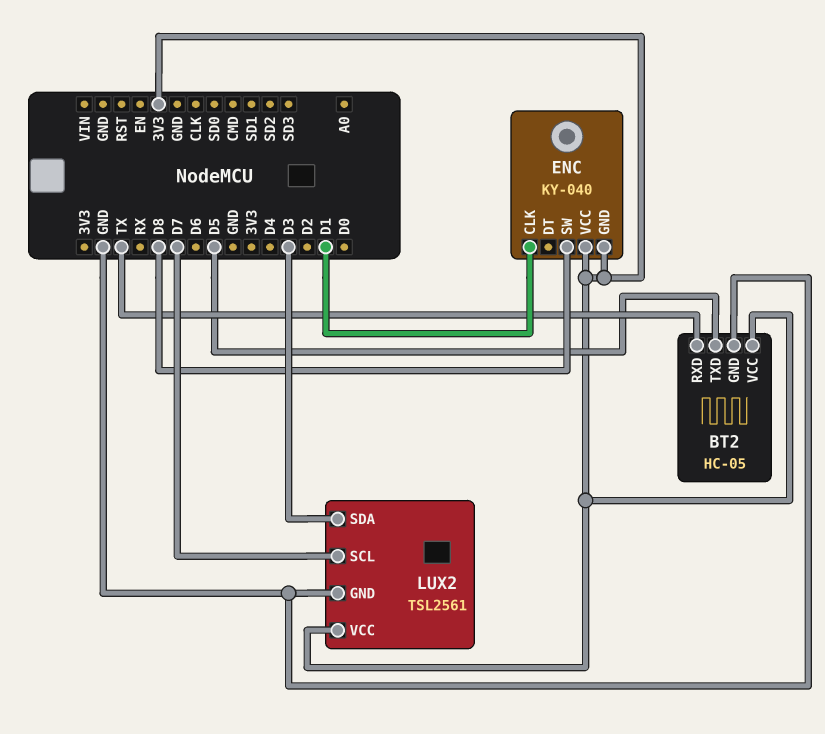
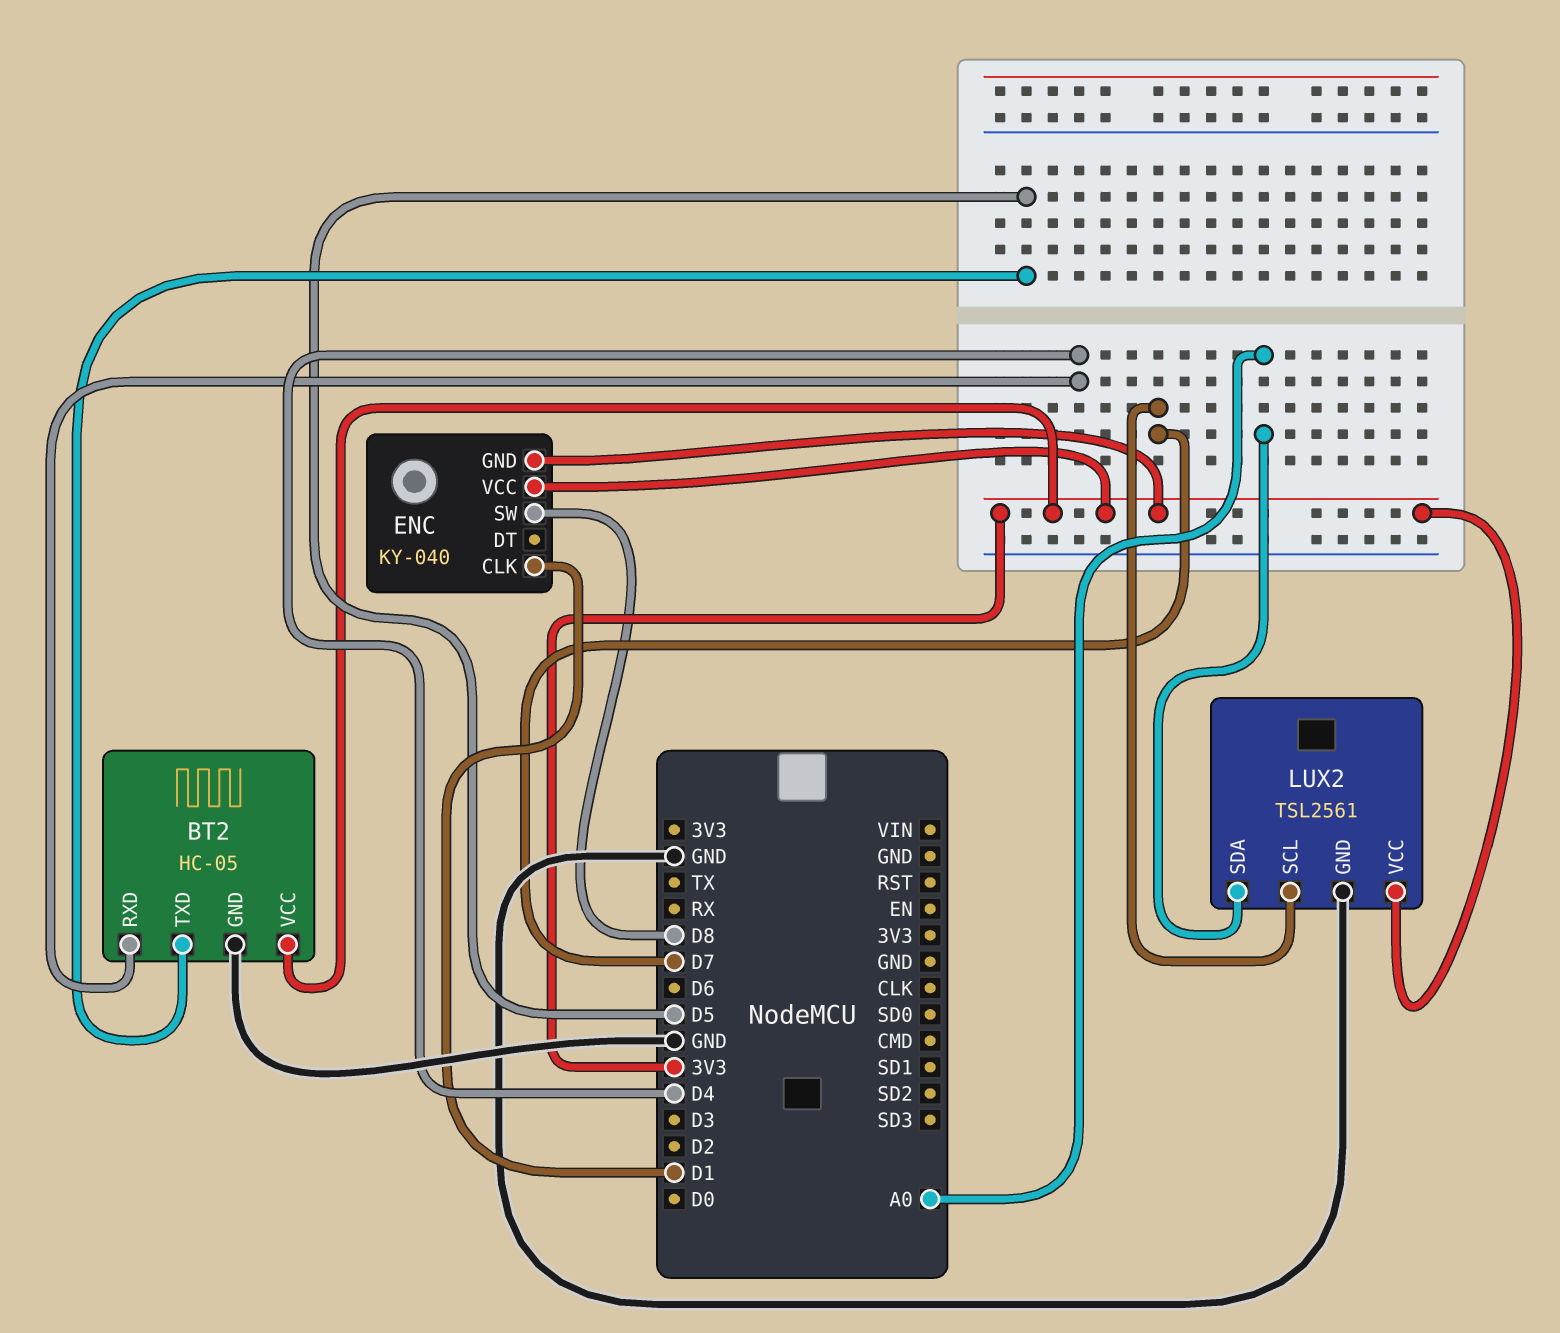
BT2 pin RXD: TX -> D4
LUX2 pin SDA: D3 -> A0

